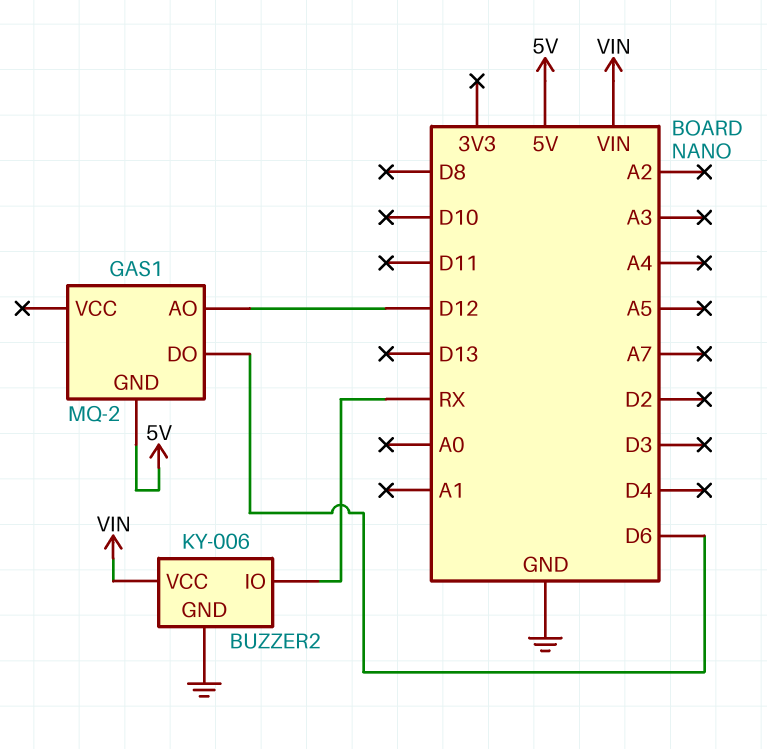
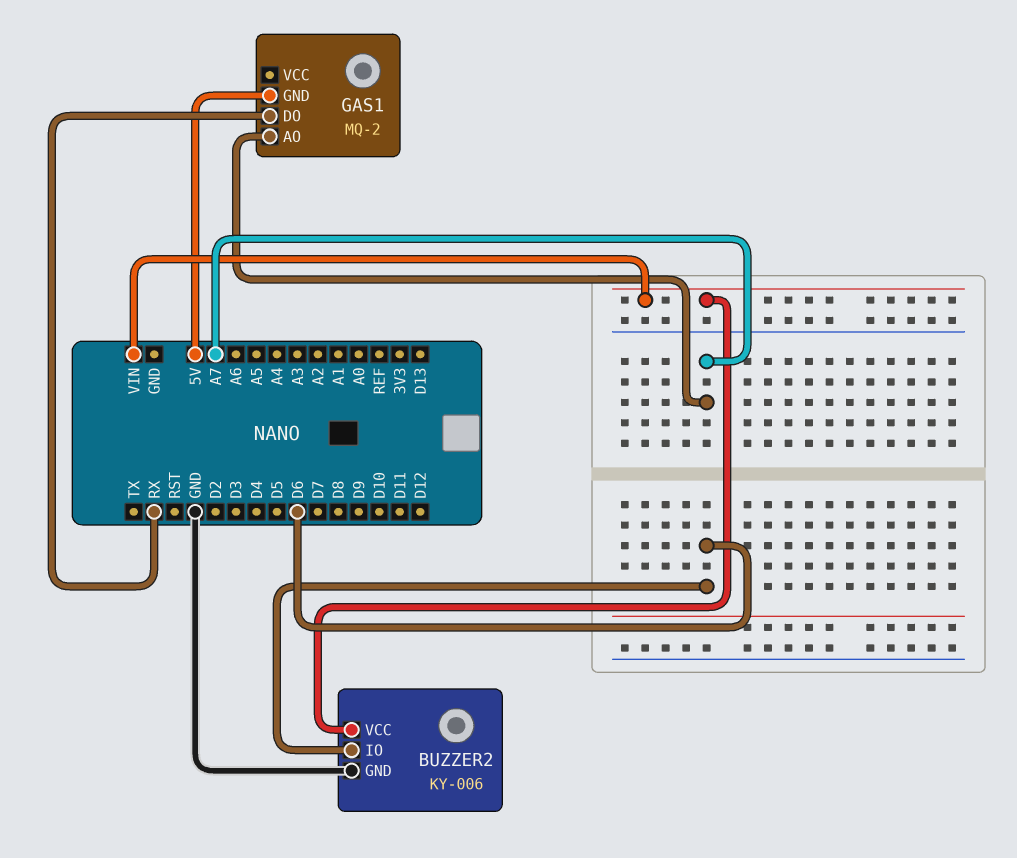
BUZZER2 pin IO: RX -> D6
GAS1 pin AO: D12 -> A7
GAS1 pin DO: D6 -> RX

